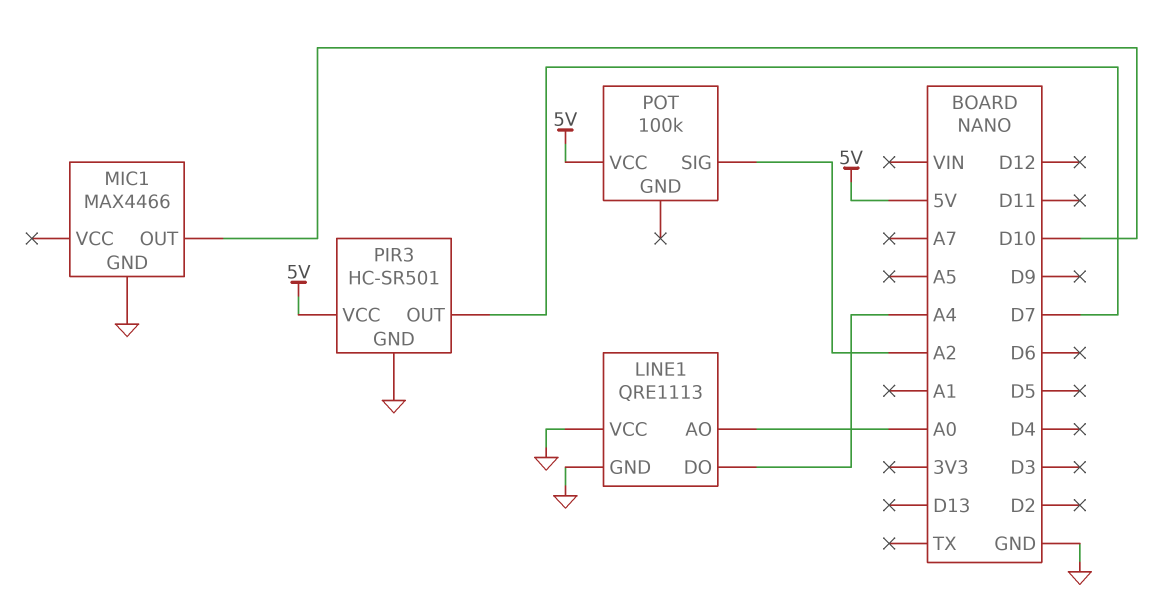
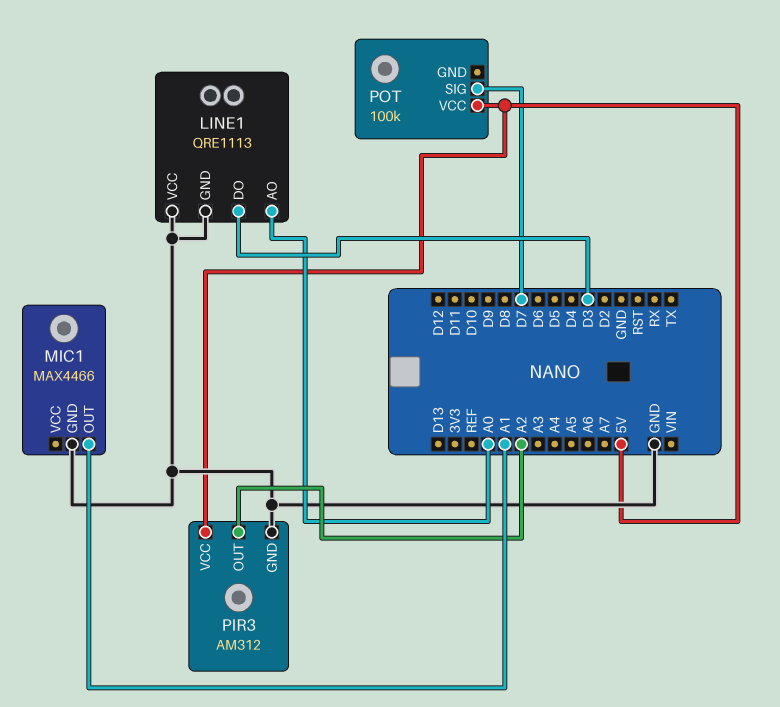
LINE1 pin DO: A4 -> D3
MIC1 pin OUT: D10 -> A1
PIR3: HC-SR501 -> AM312
PIR3 pin OUT: D7 -> A2
POT pin SIG: A2 -> D7

